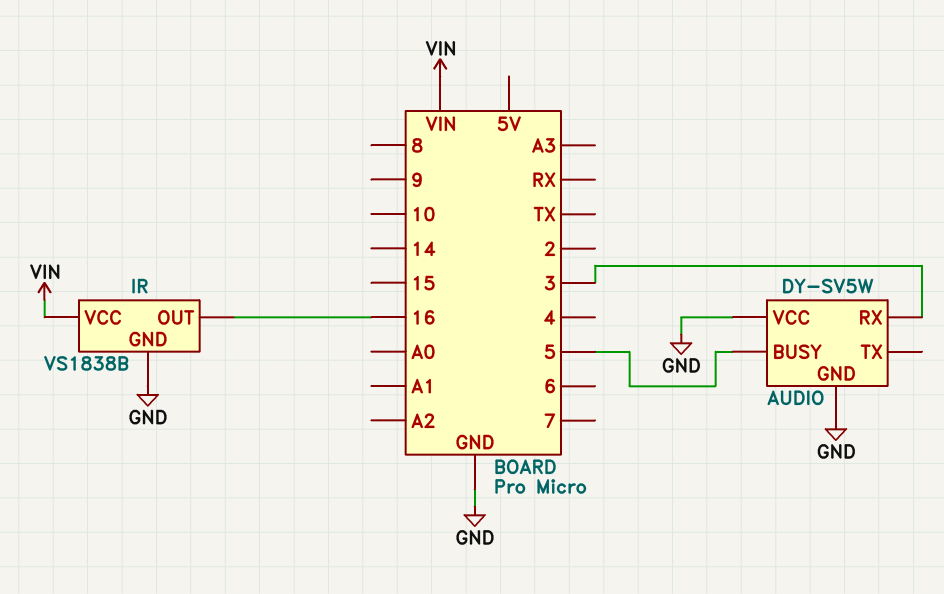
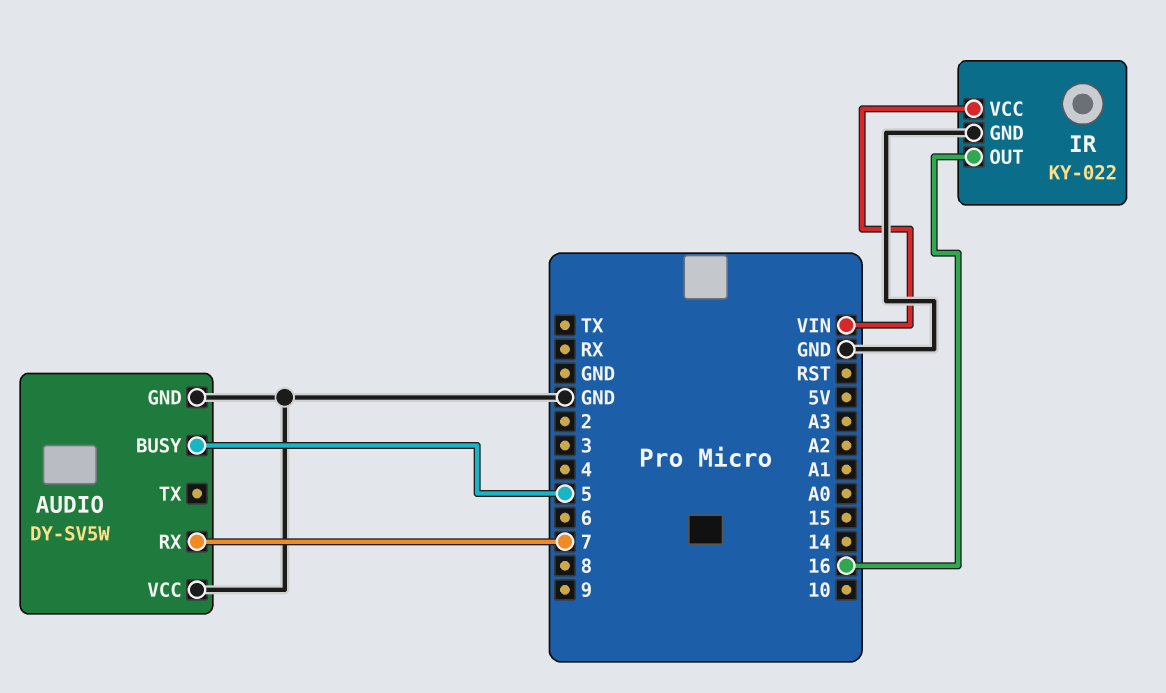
AUDIO pin RX: 3 -> 7
IR: VS1838B -> KY-022

